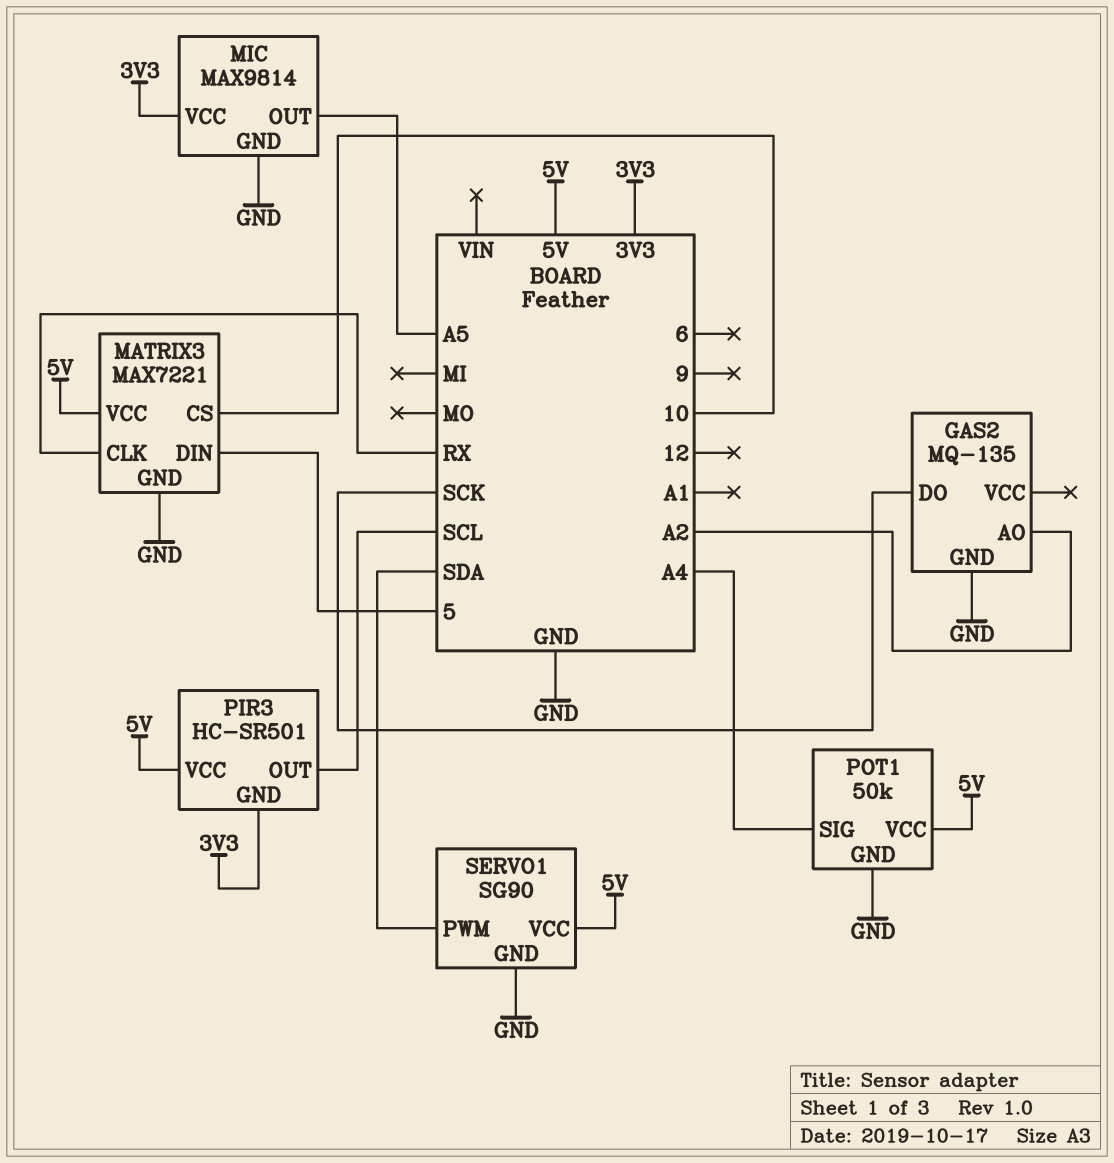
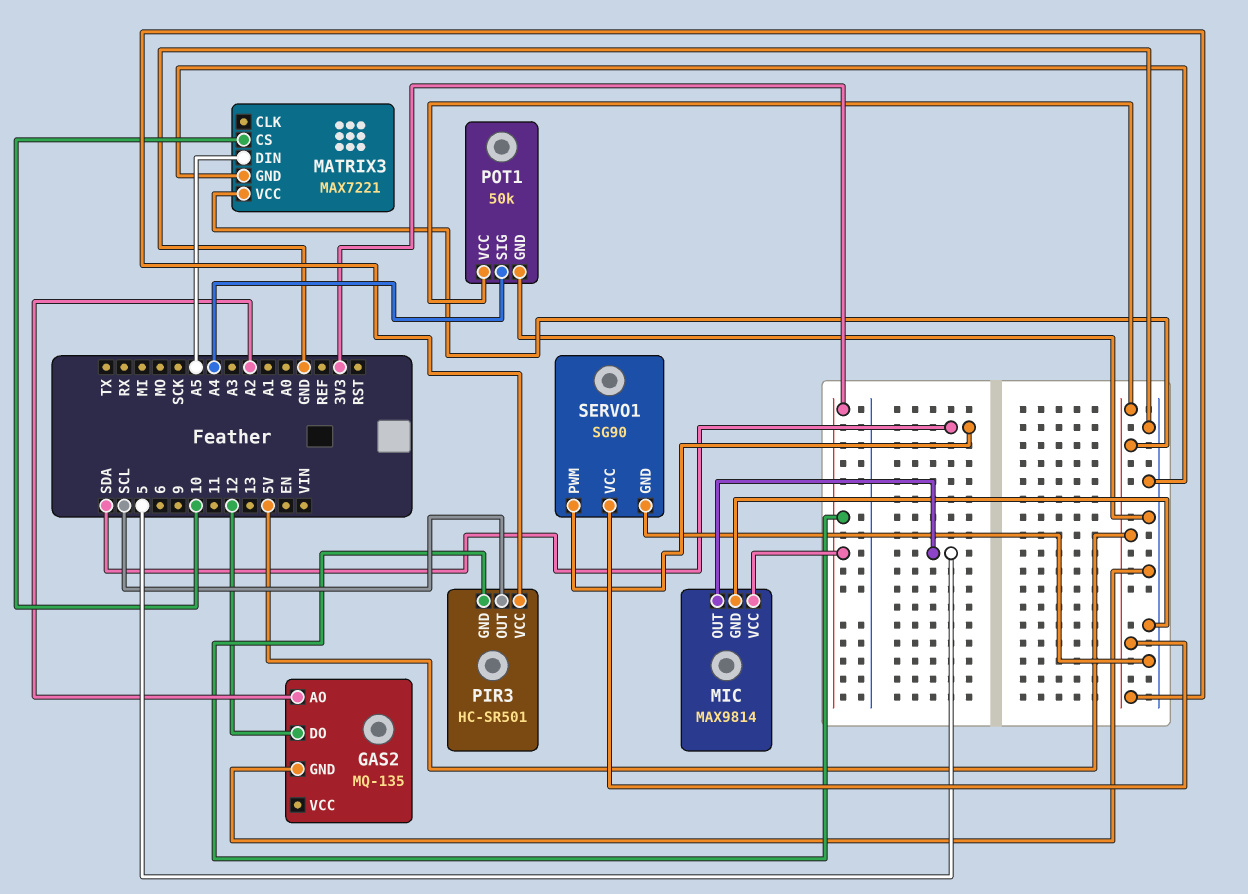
GAS2 pin DO: SCK -> 12
MATRIX3 pin CLK: RX -> none
MATRIX3 pin DIN: 5 -> A5
MIC pin OUT: A5 -> 5

